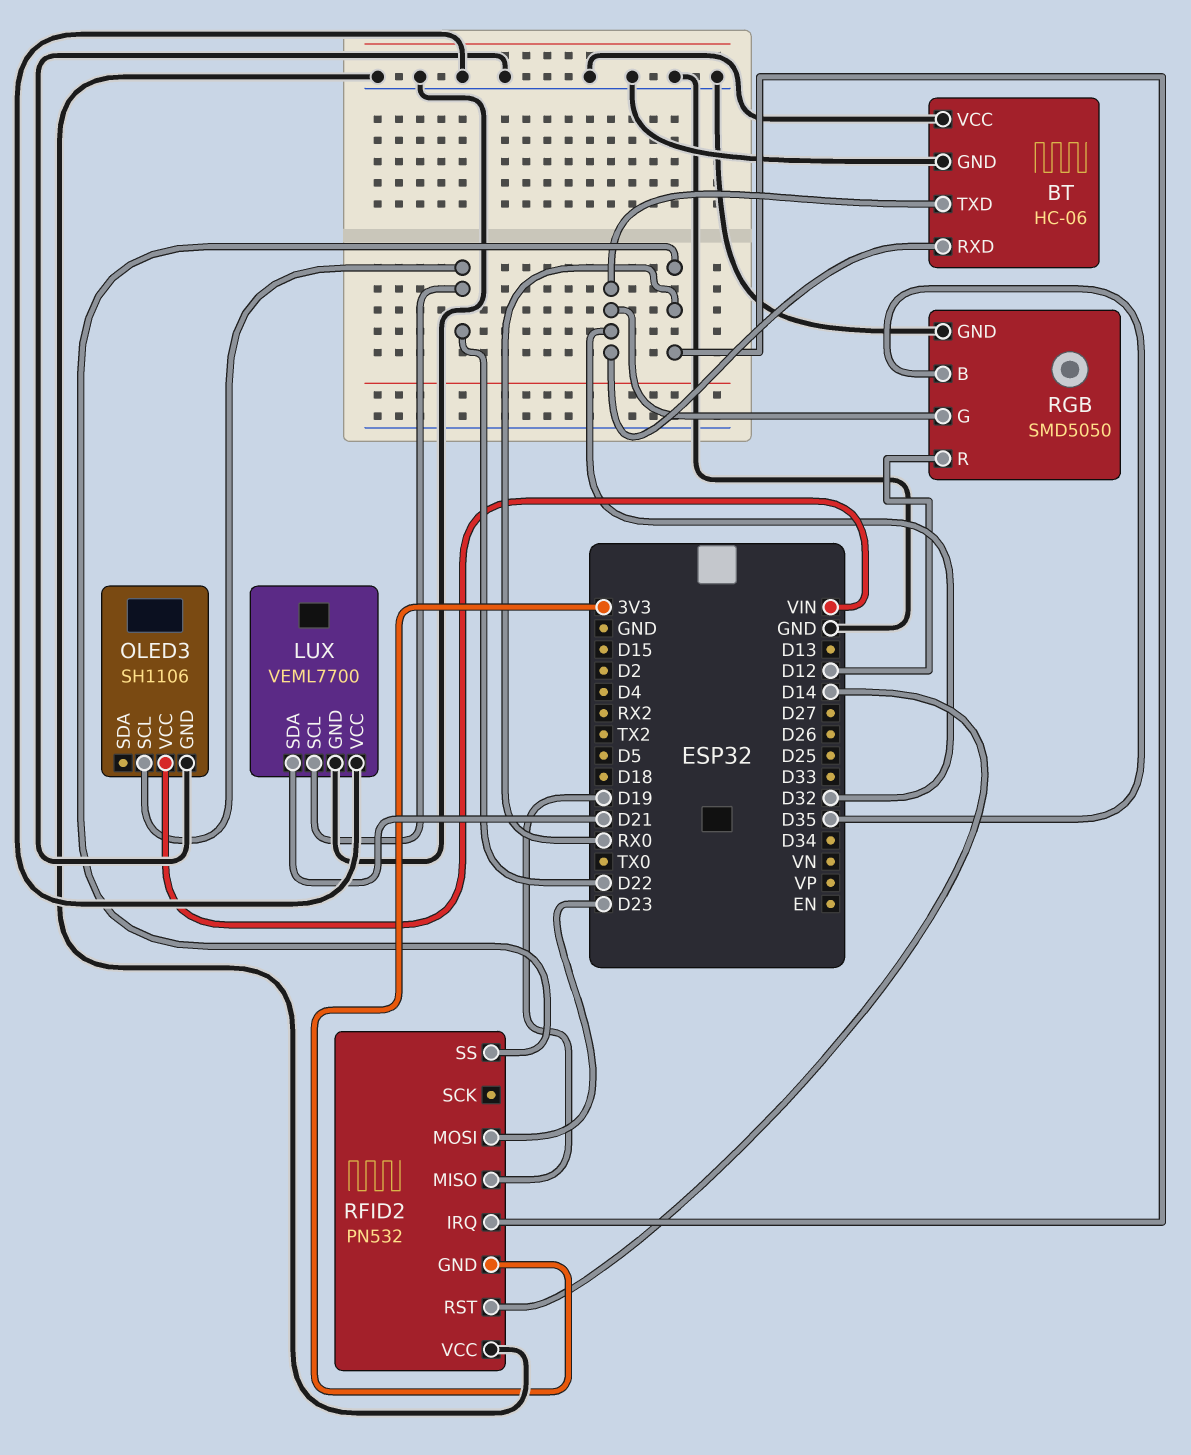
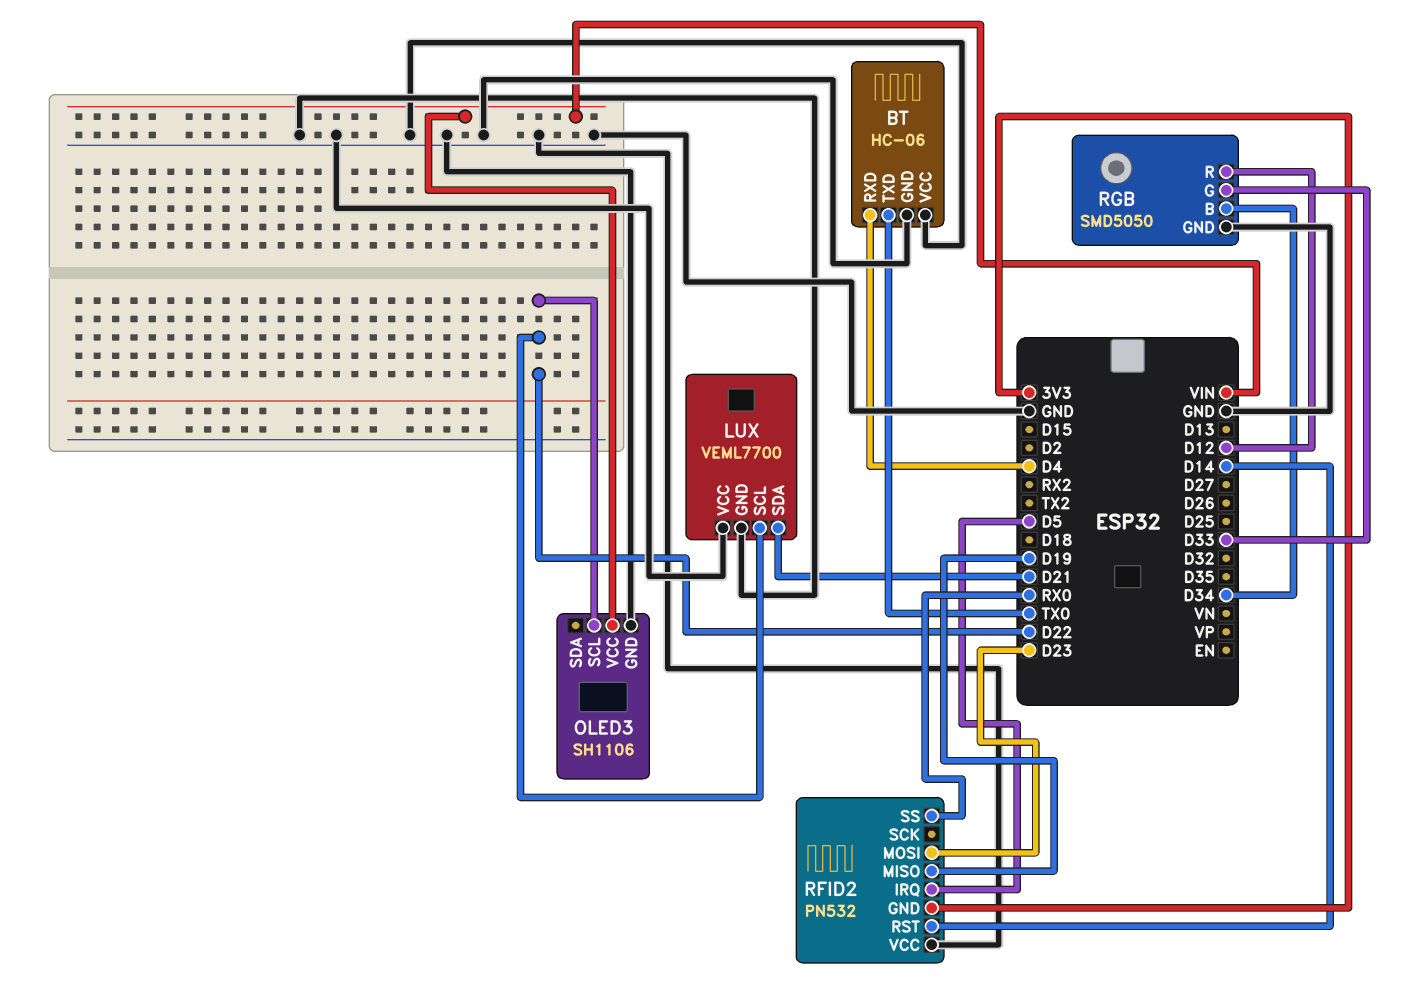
BT pin RXD: D32 -> D4
BT pin TXD: D32 -> TX0
RFID2 pin IRQ: RX0 -> D5
RGB pin B: D35 -> D34
RGB pin G: D32 -> D33

